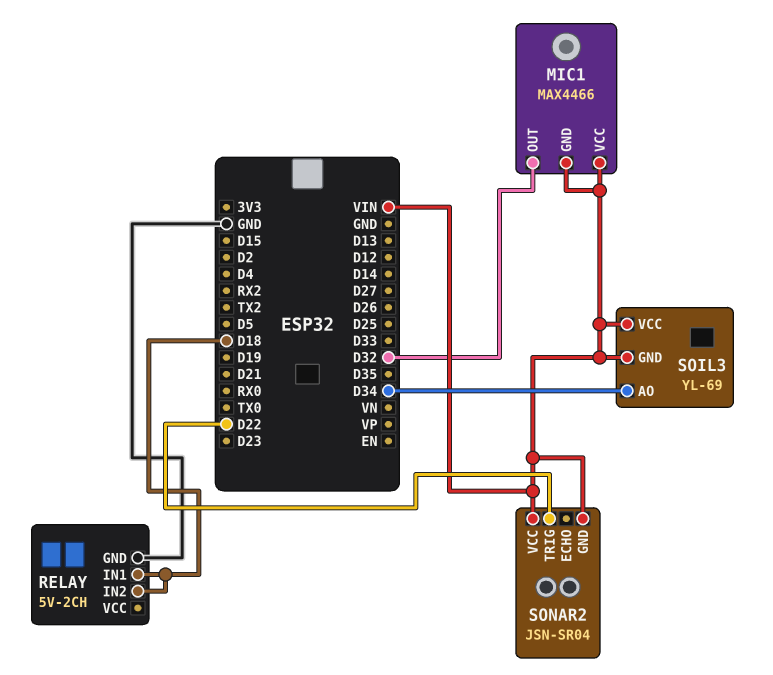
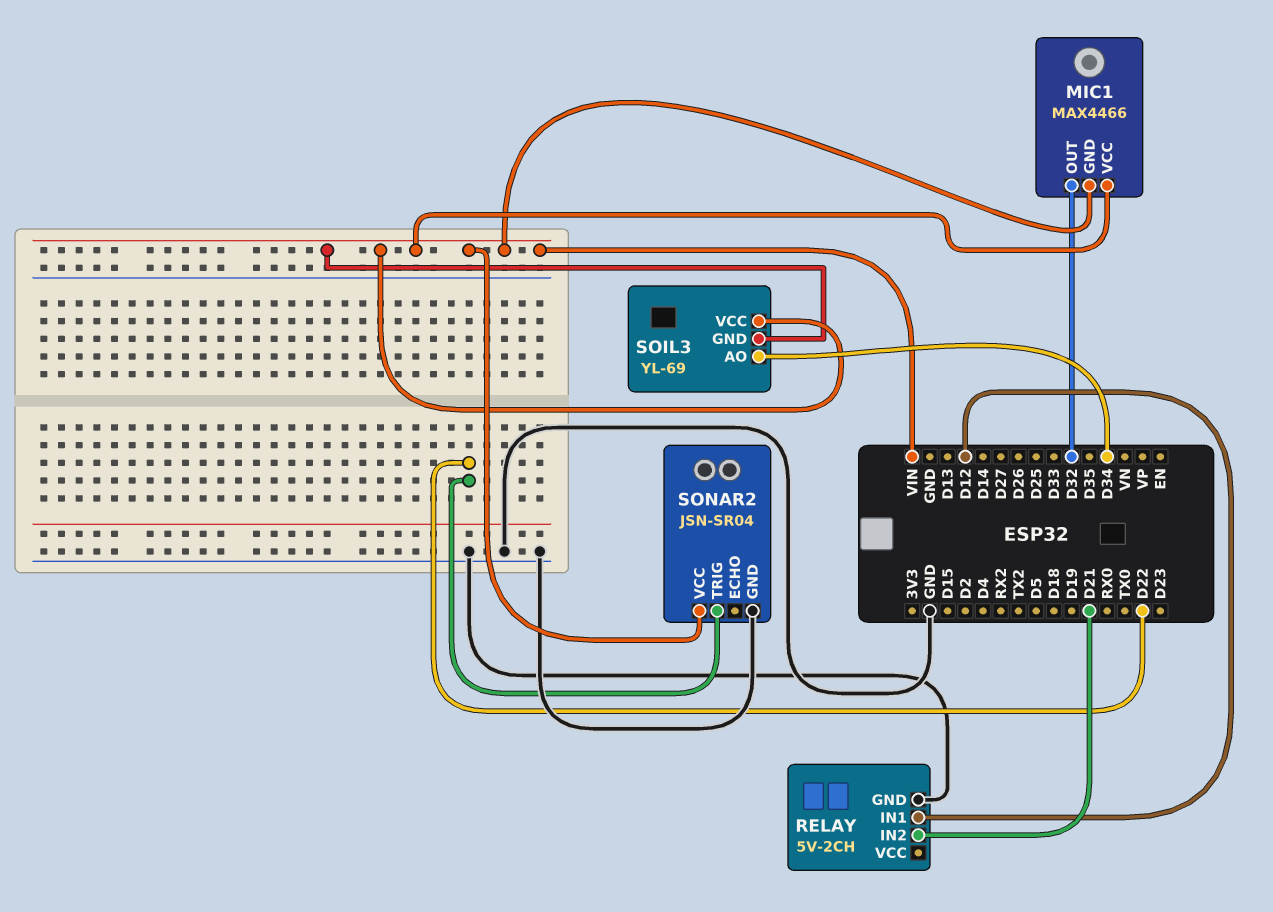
RELAY pin IN1: D18 -> D12
RELAY pin IN2: D18 -> D21
SONAR2 pin GND: VIN -> GND

